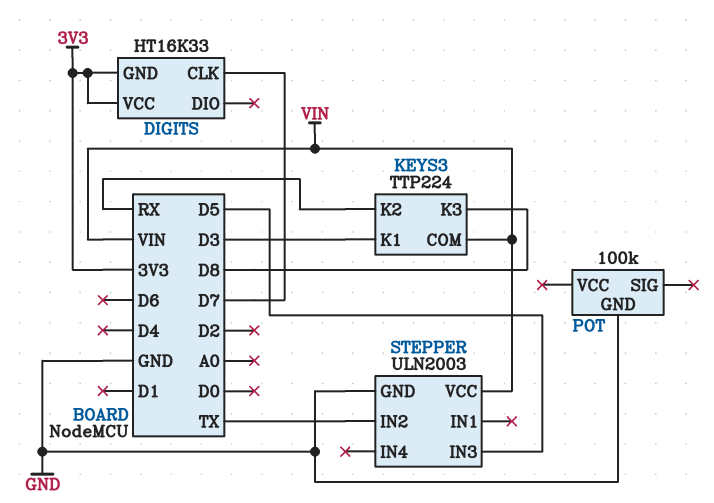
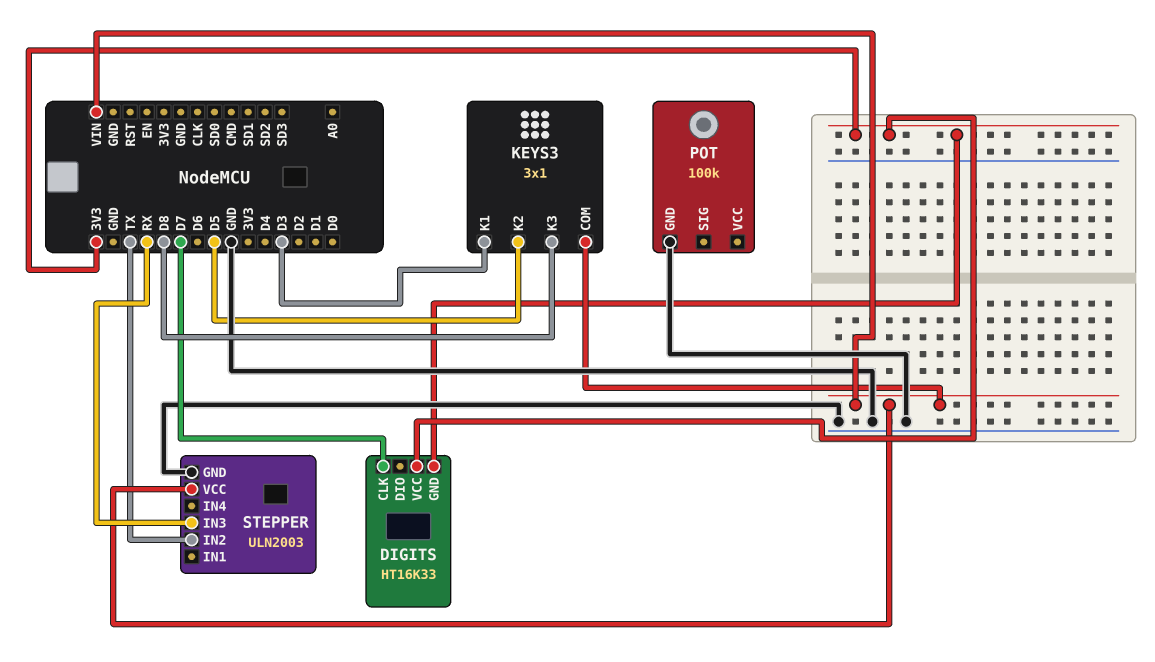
KEYS3: TTP224 -> 3x1
KEYS3 pin K2: RX -> D5
STEPPER pin IN3: D5 -> RX

